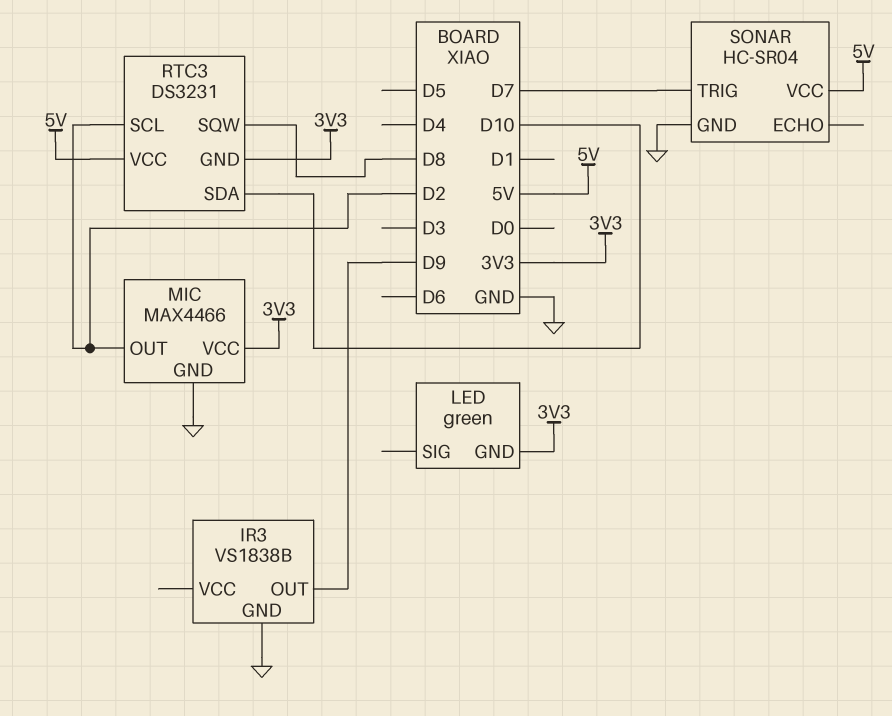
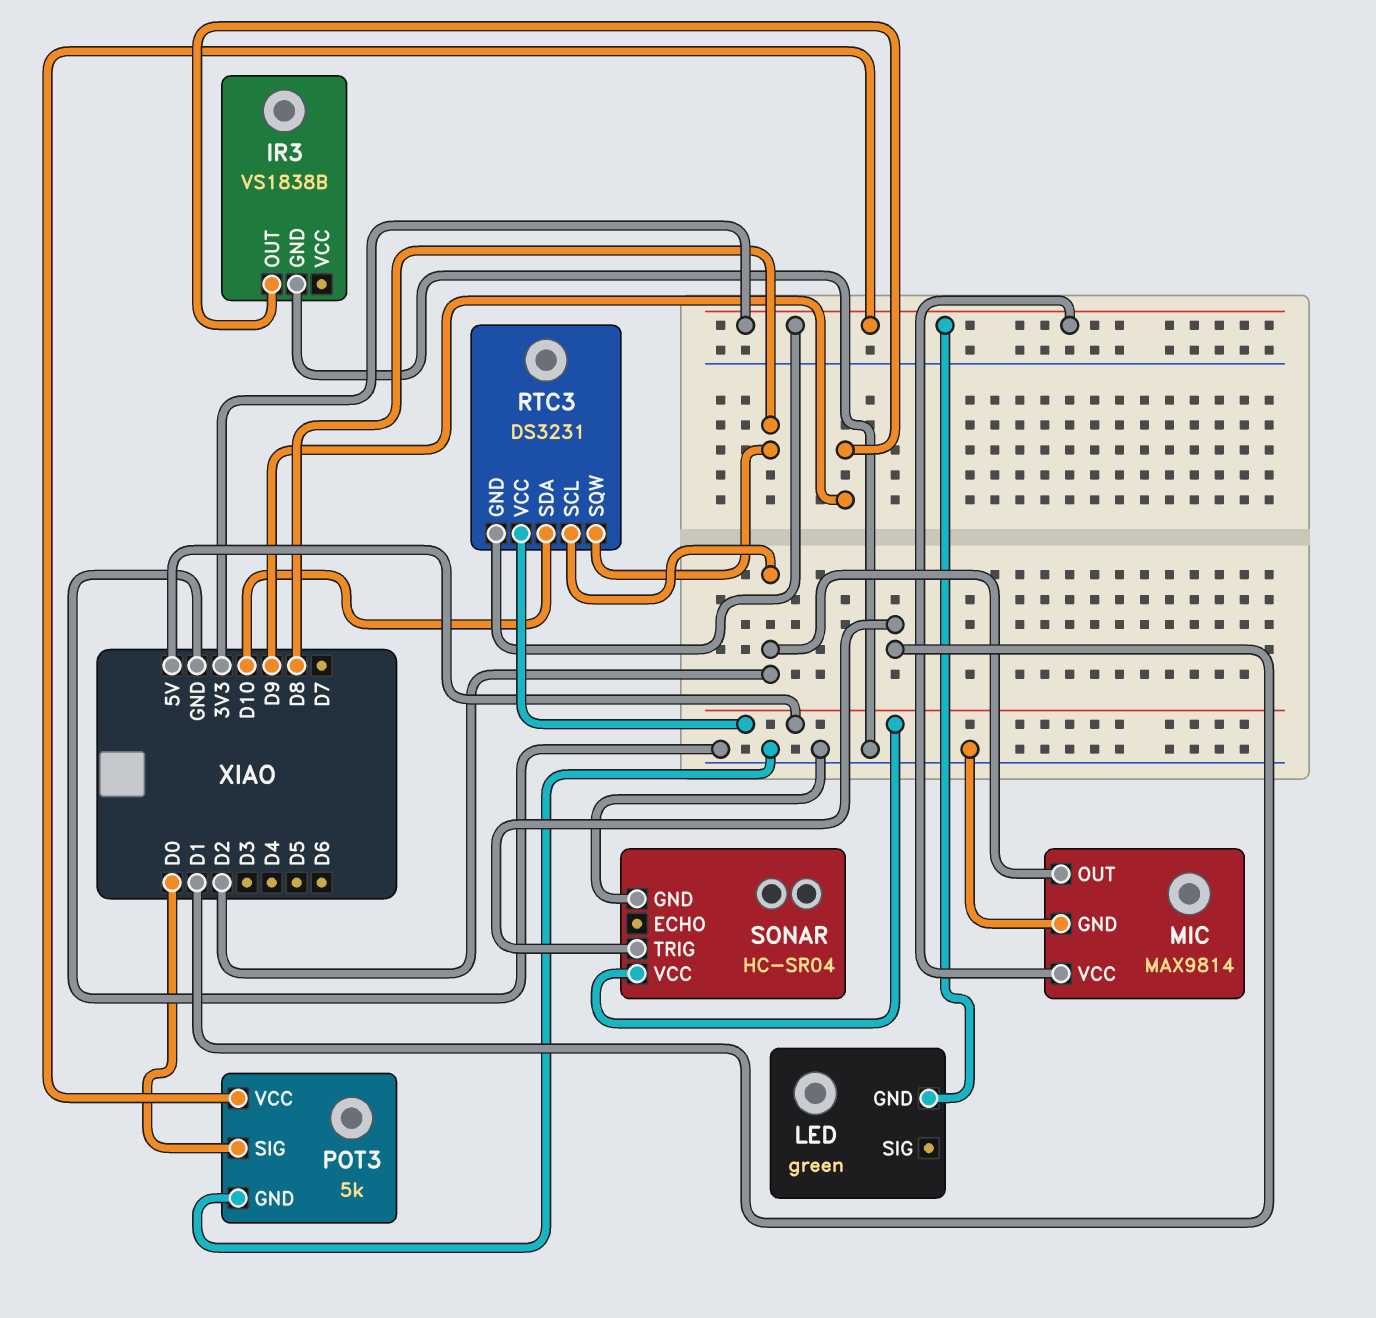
MIC: MAX4466 -> MAX9814
POT3: none -> 5k
POT3 pin GND: none -> GND
POT3 pin SIG: none -> D0
POT3 pin VCC: none -> 3V3
SONAR pin TRIG: D7 -> D1

